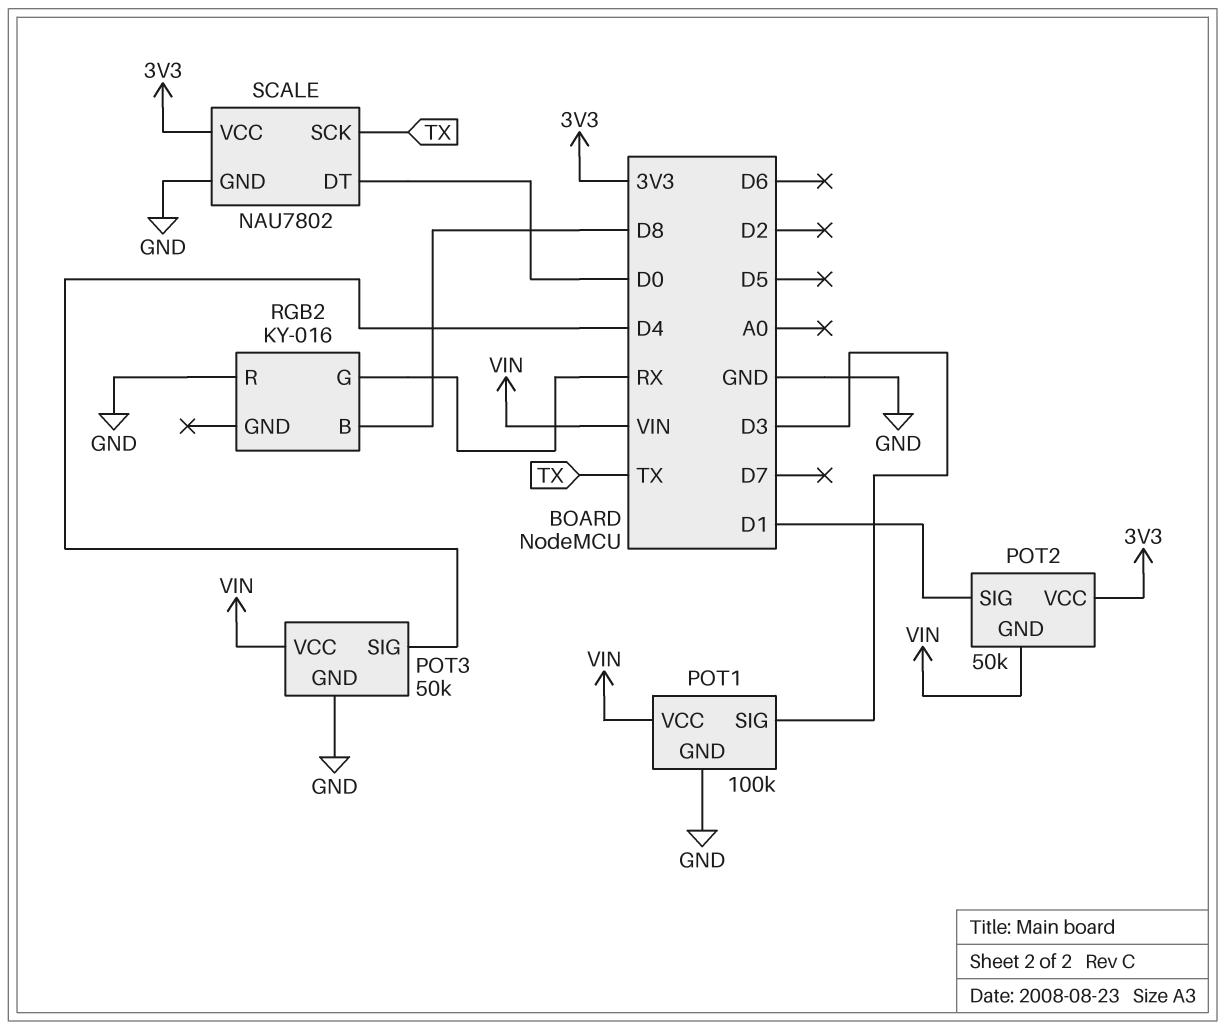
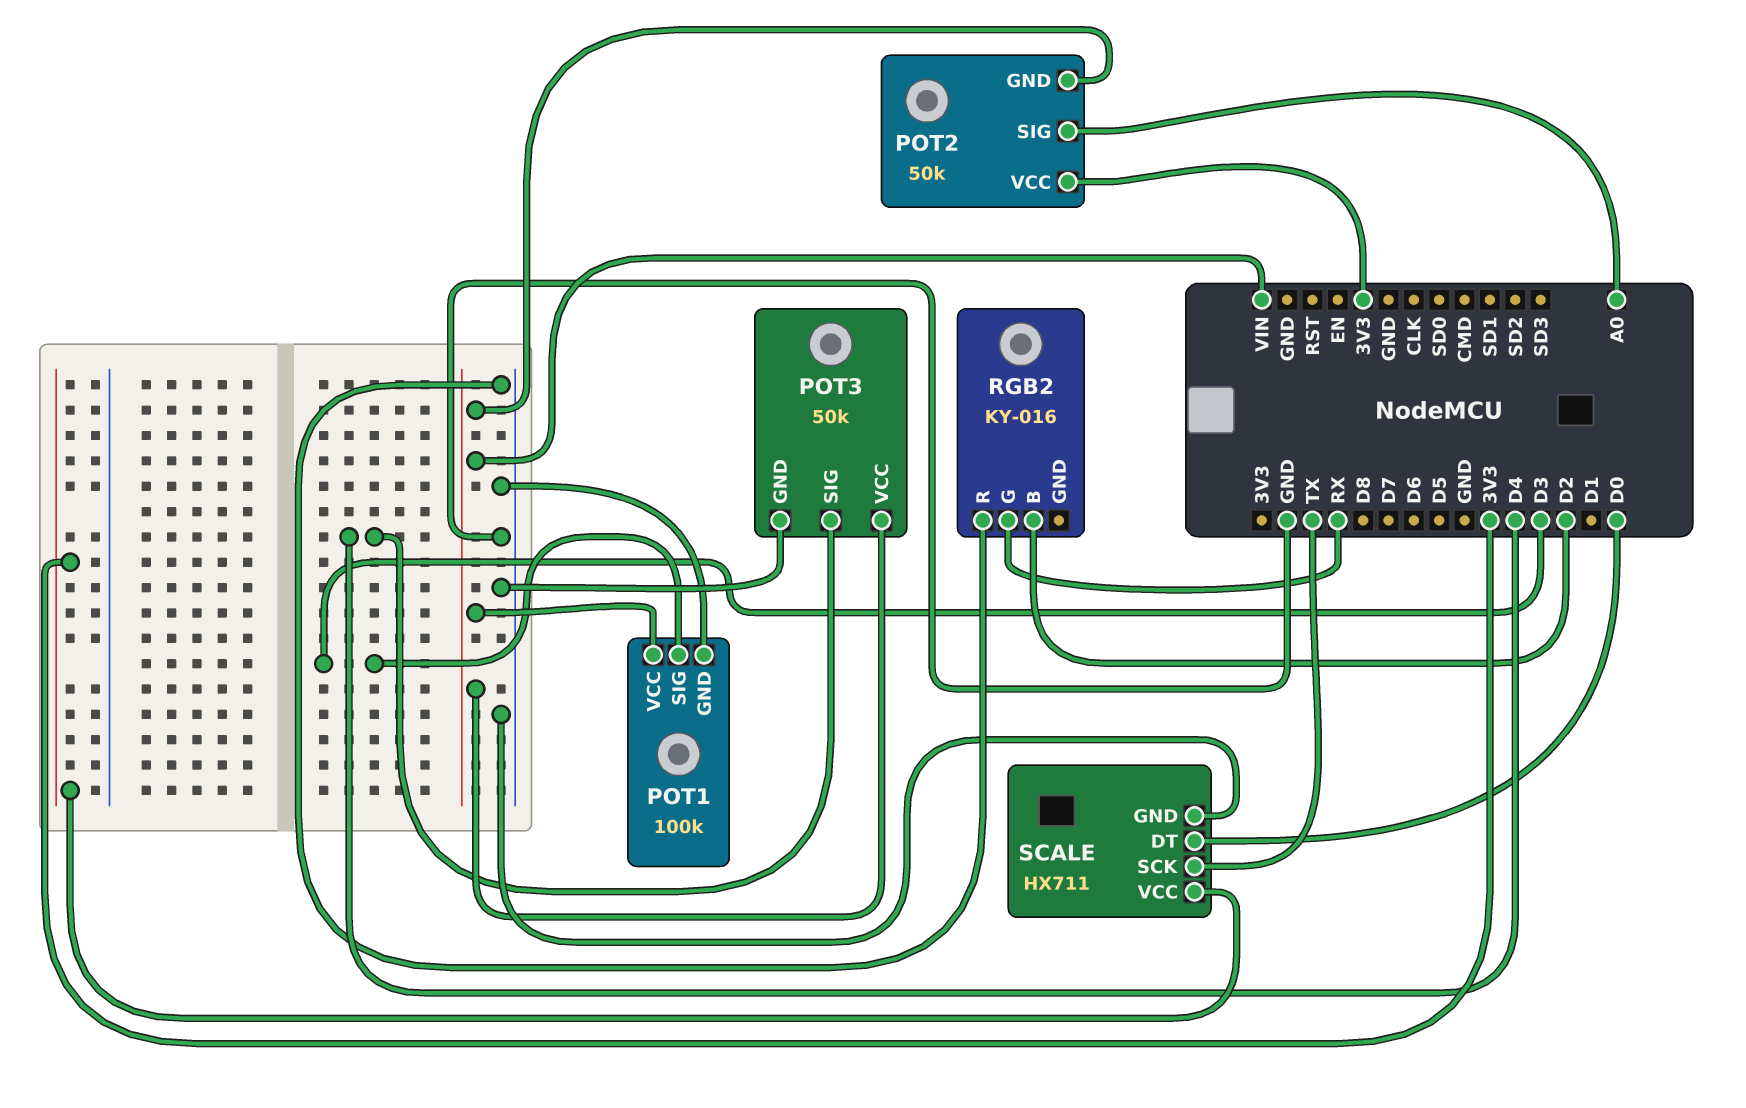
POT2 pin SIG: D1 -> A0
RGB2 pin B: D8 -> D2
SCALE: NAU7802 -> HX711

